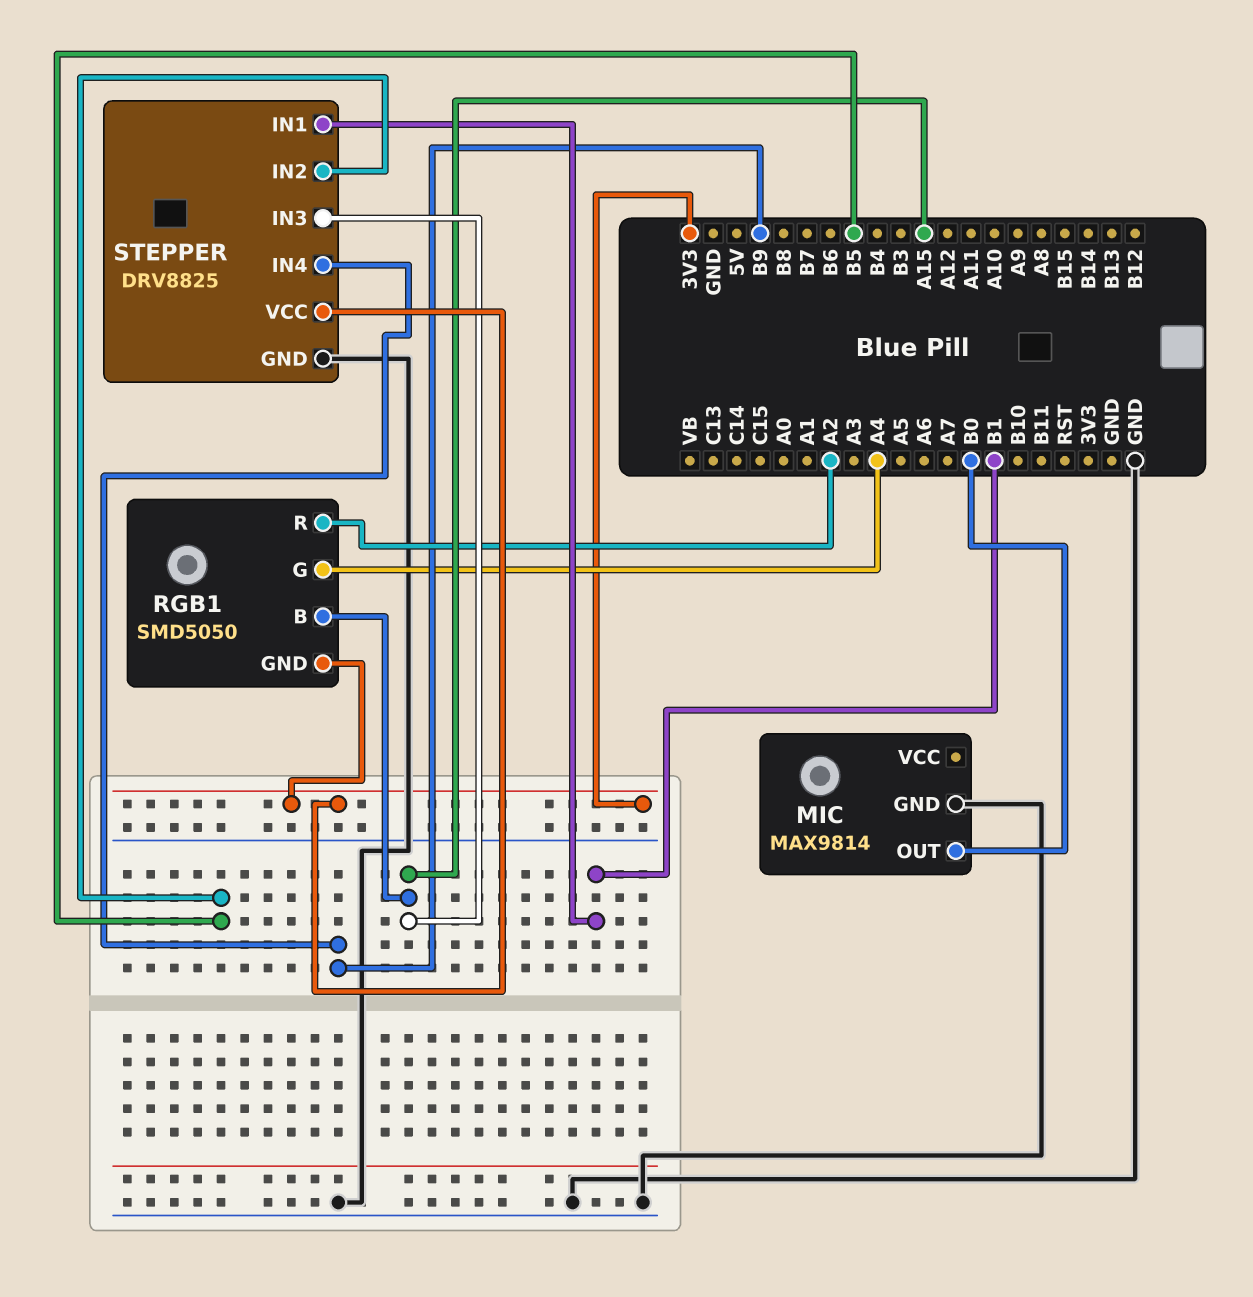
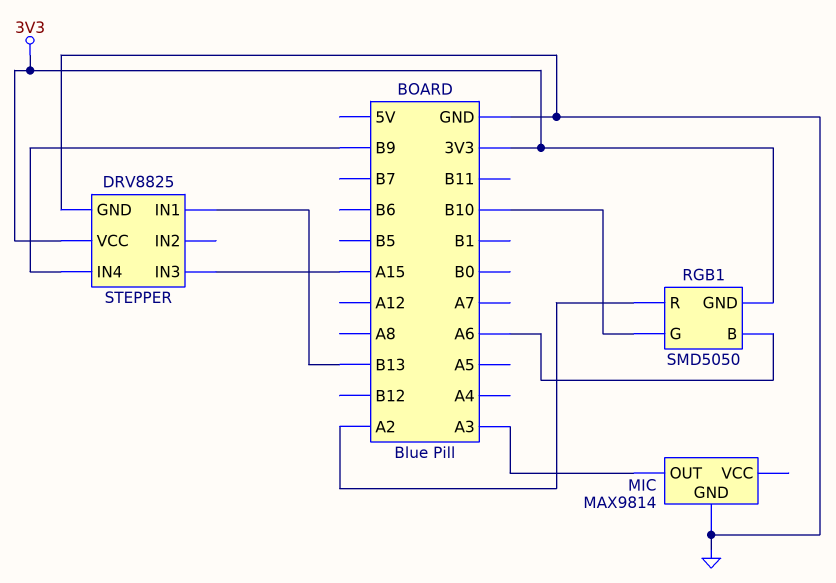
MIC pin OUT: B0 -> A3
RGB1 pin B: A15 -> A6
RGB1 pin G: A4 -> B10
STEPPER pin IN1: B1 -> B13
STEPPER pin IN2: B5 -> none

